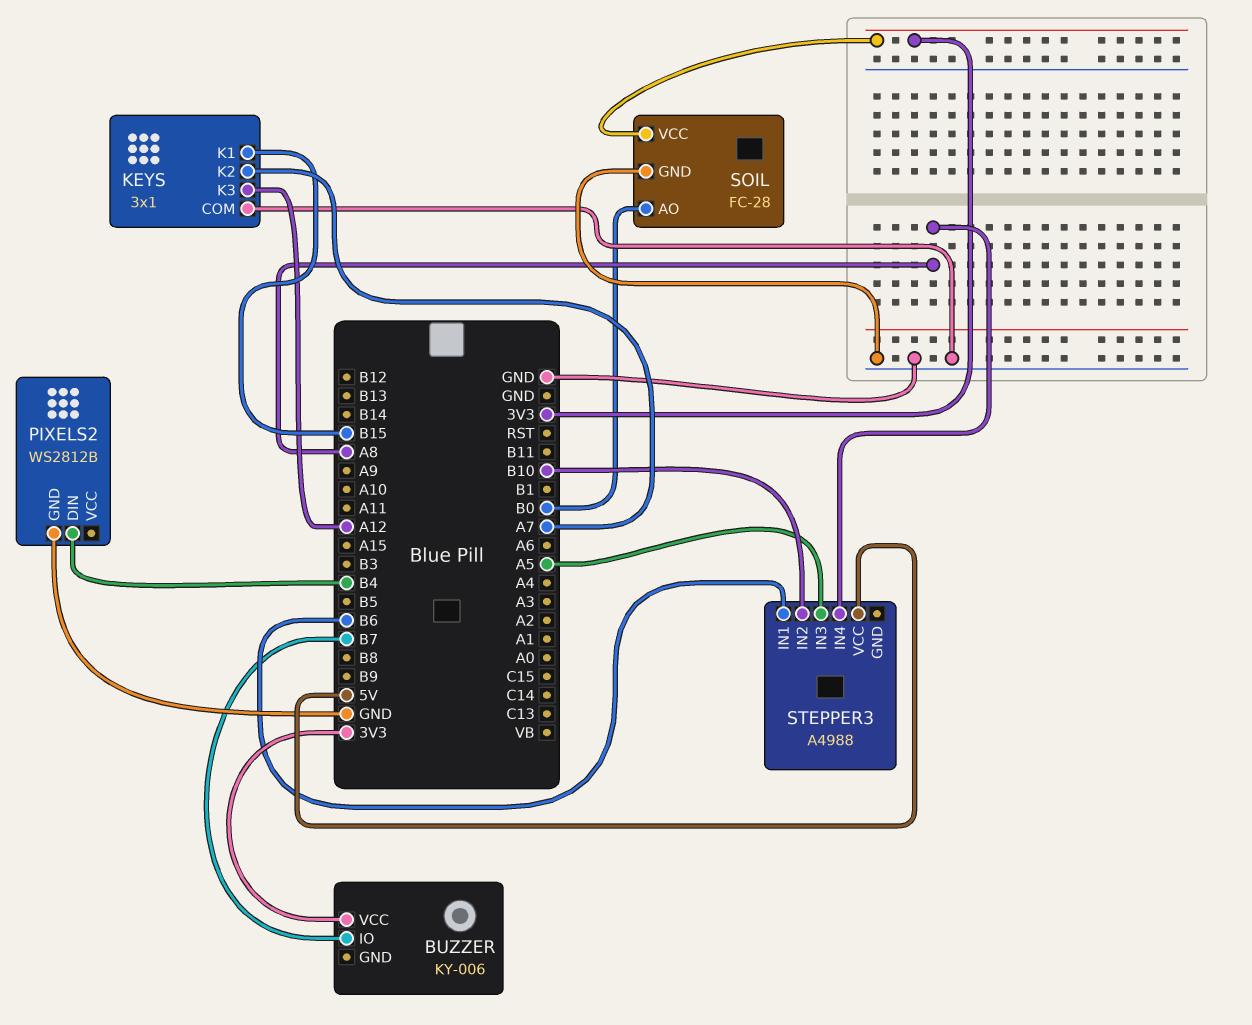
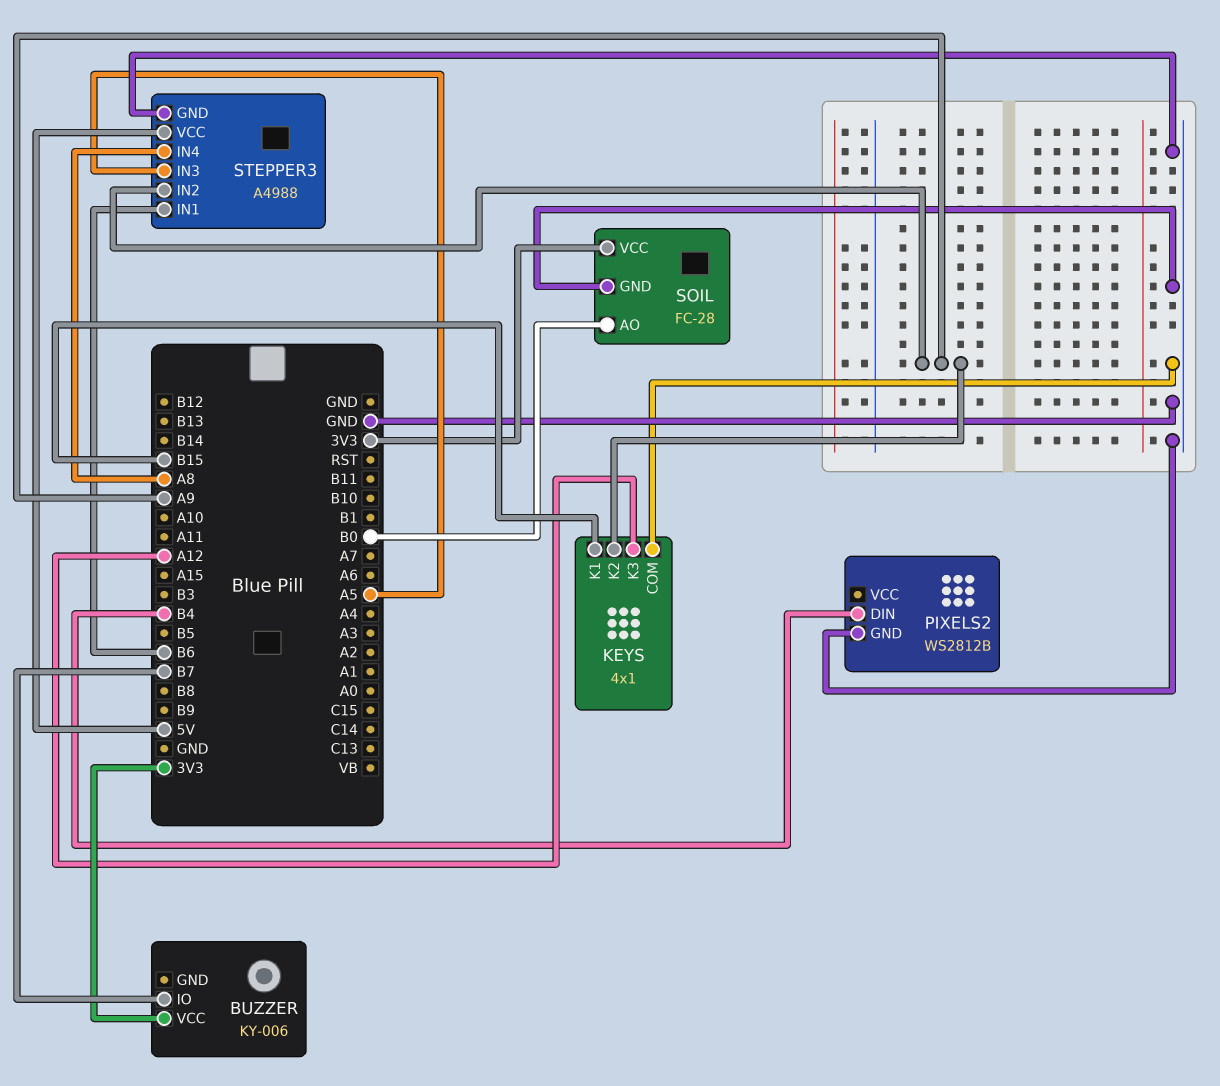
KEYS: 3x1 -> 4x1
KEYS pin K2: A7 -> A9
STEPPER3 pin GND: none -> GND
STEPPER3 pin IN2: B10 -> A9

